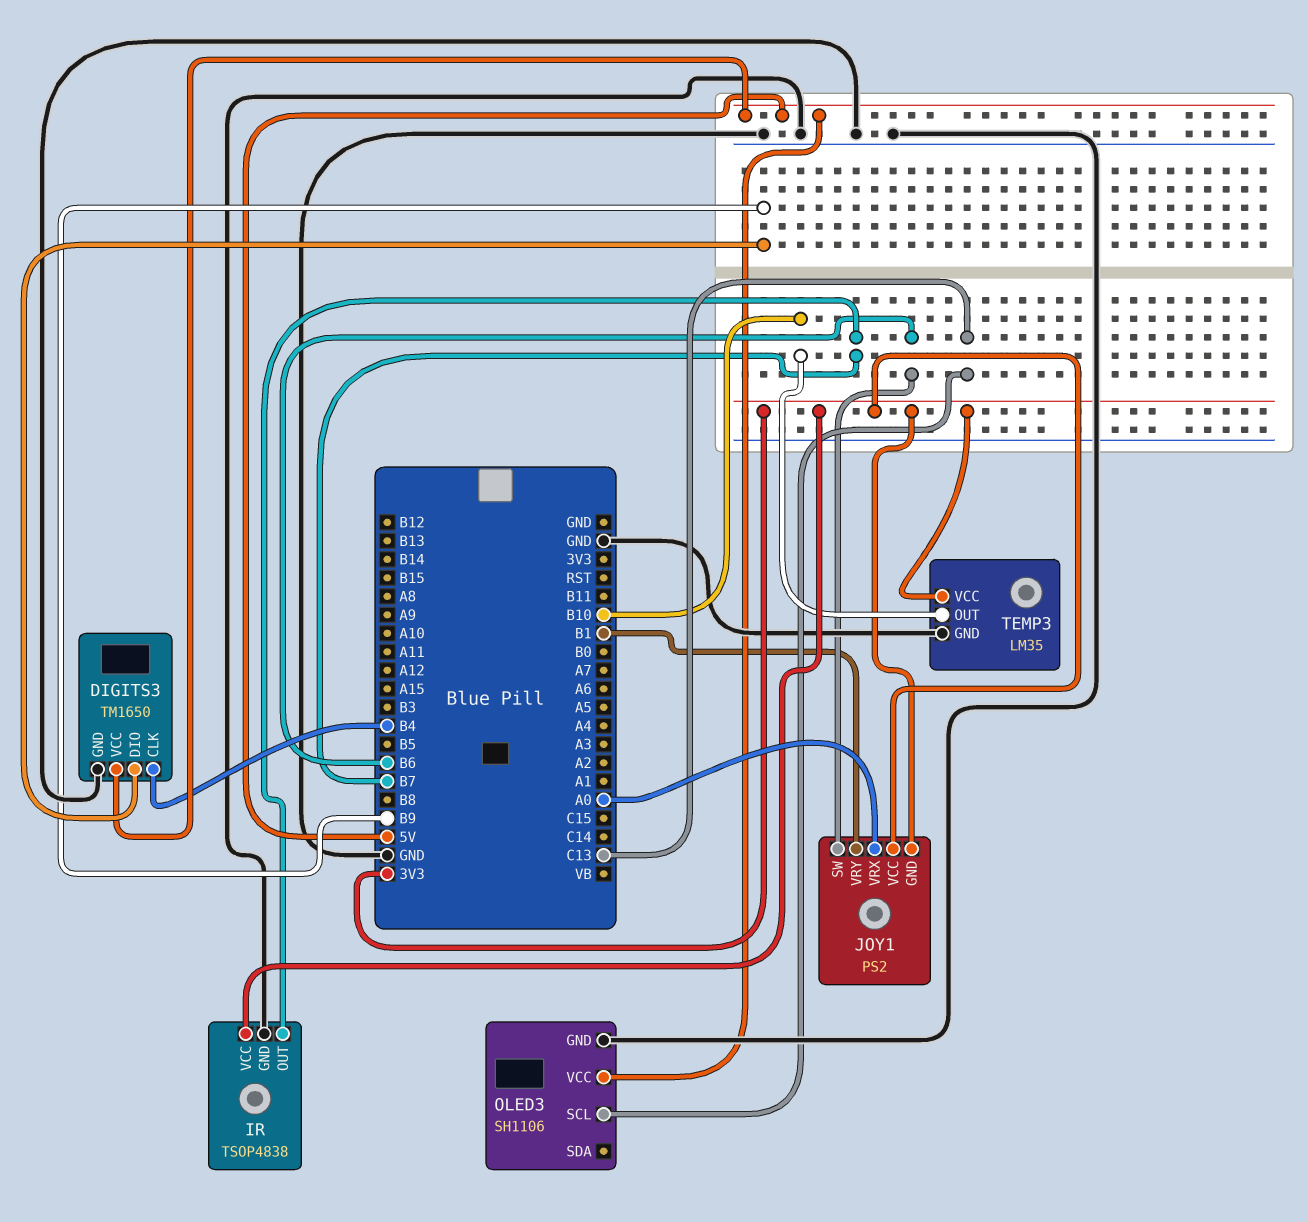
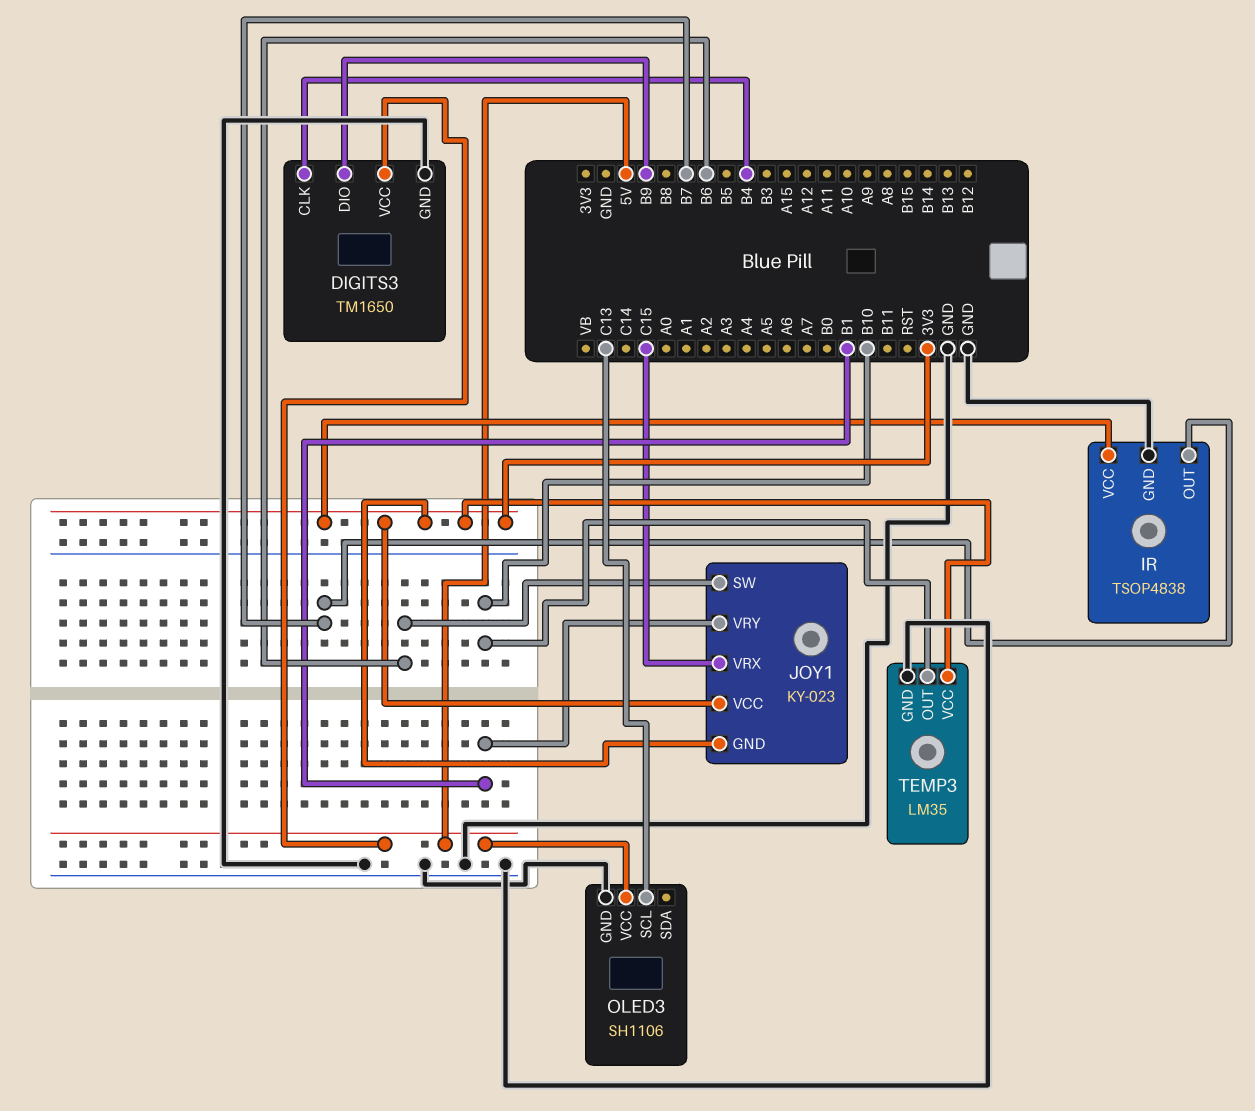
JOY1: PS2 -> KY-023
JOY1 pin VRX: A0 -> C15

